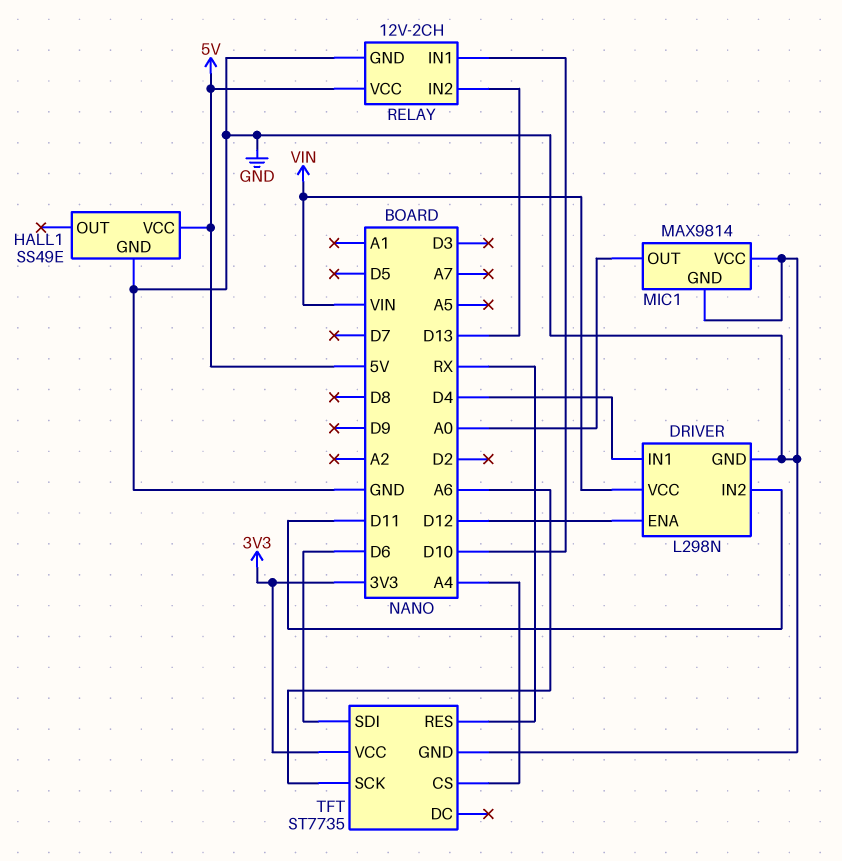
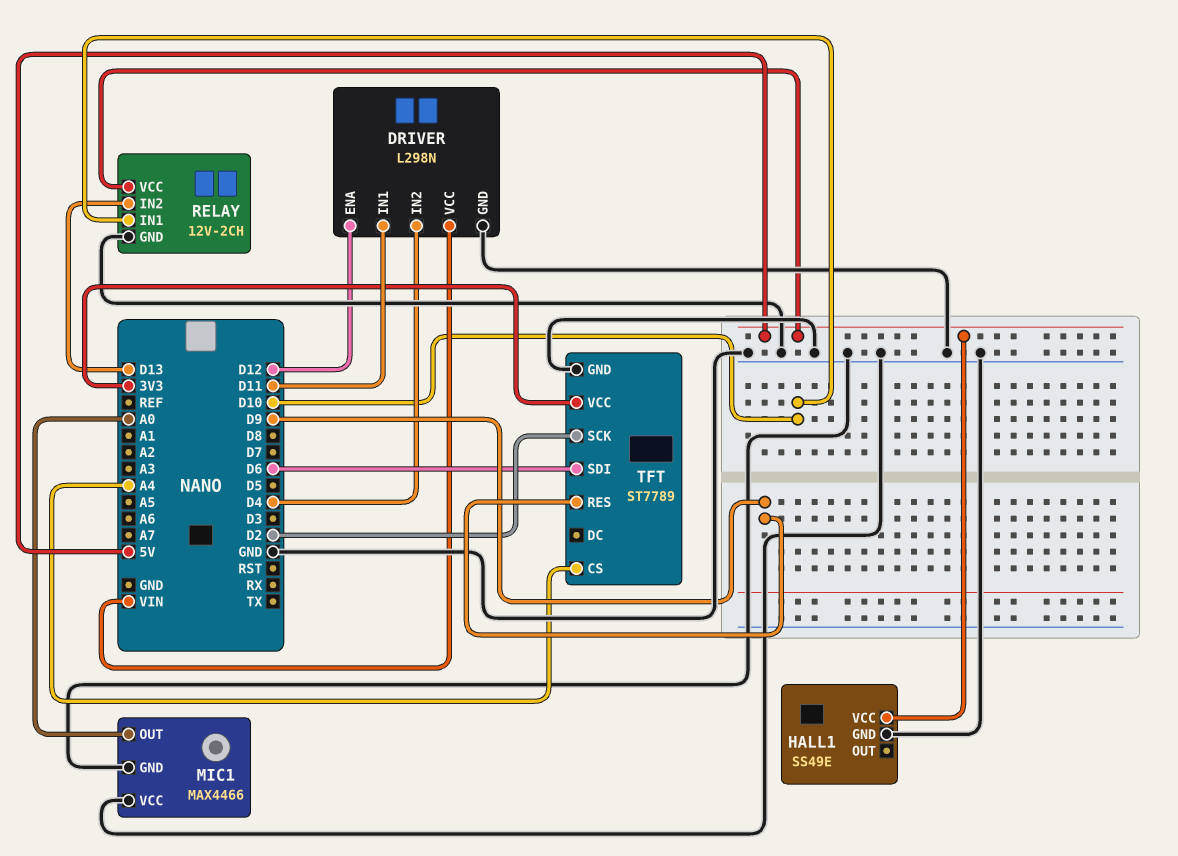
DRIVER pin IN1: D4 -> D11
DRIVER pin IN2: D11 -> D4
MIC1: MAX9814 -> MAX4466
TFT: ST7735 -> ST7789
TFT pin RES: RX -> D9
TFT pin SCK: A6 -> D2

